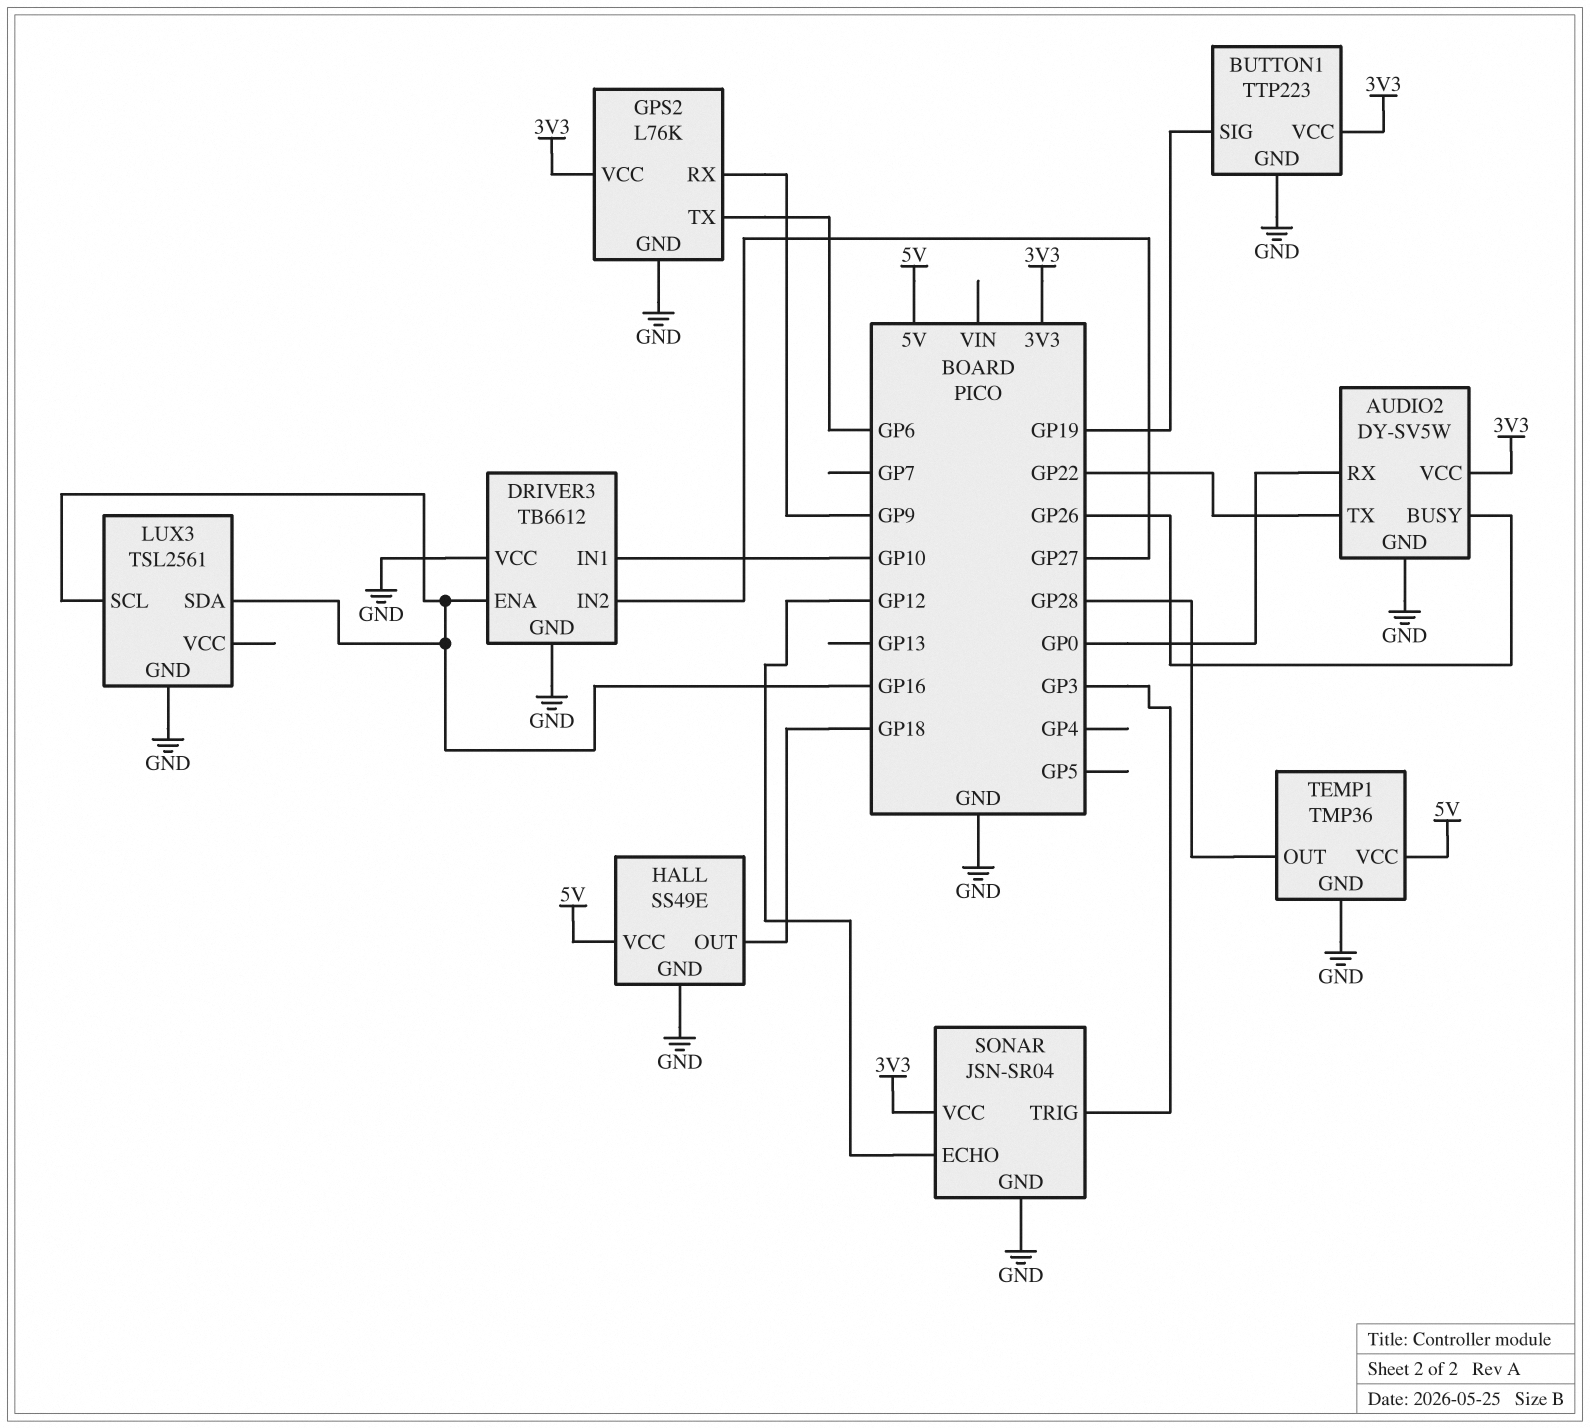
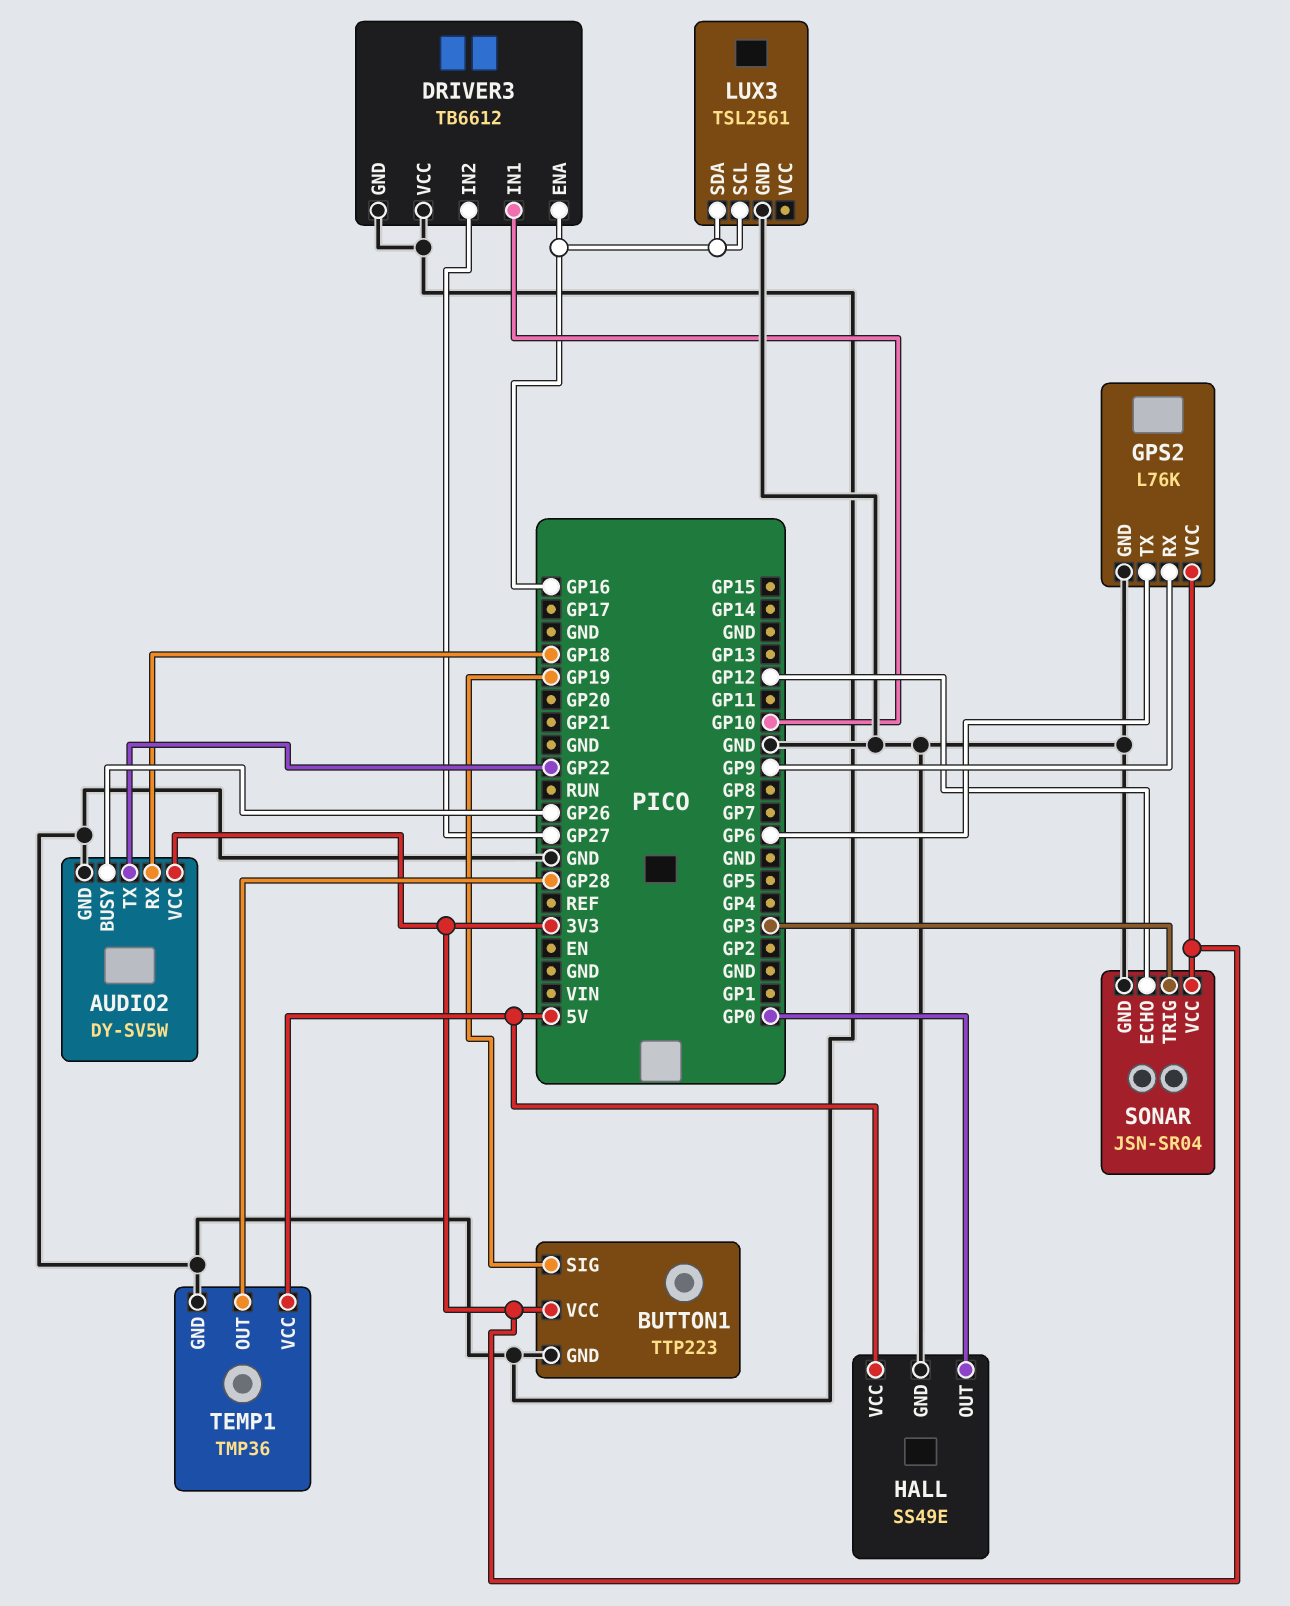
AUDIO2 pin RX: GP0 -> GP18
HALL pin OUT: GP18 -> GP0

